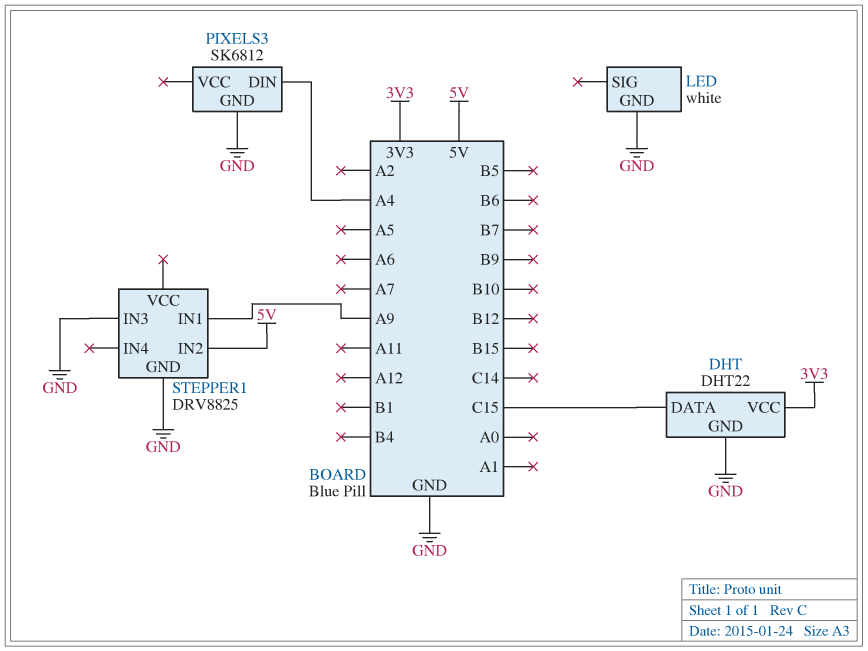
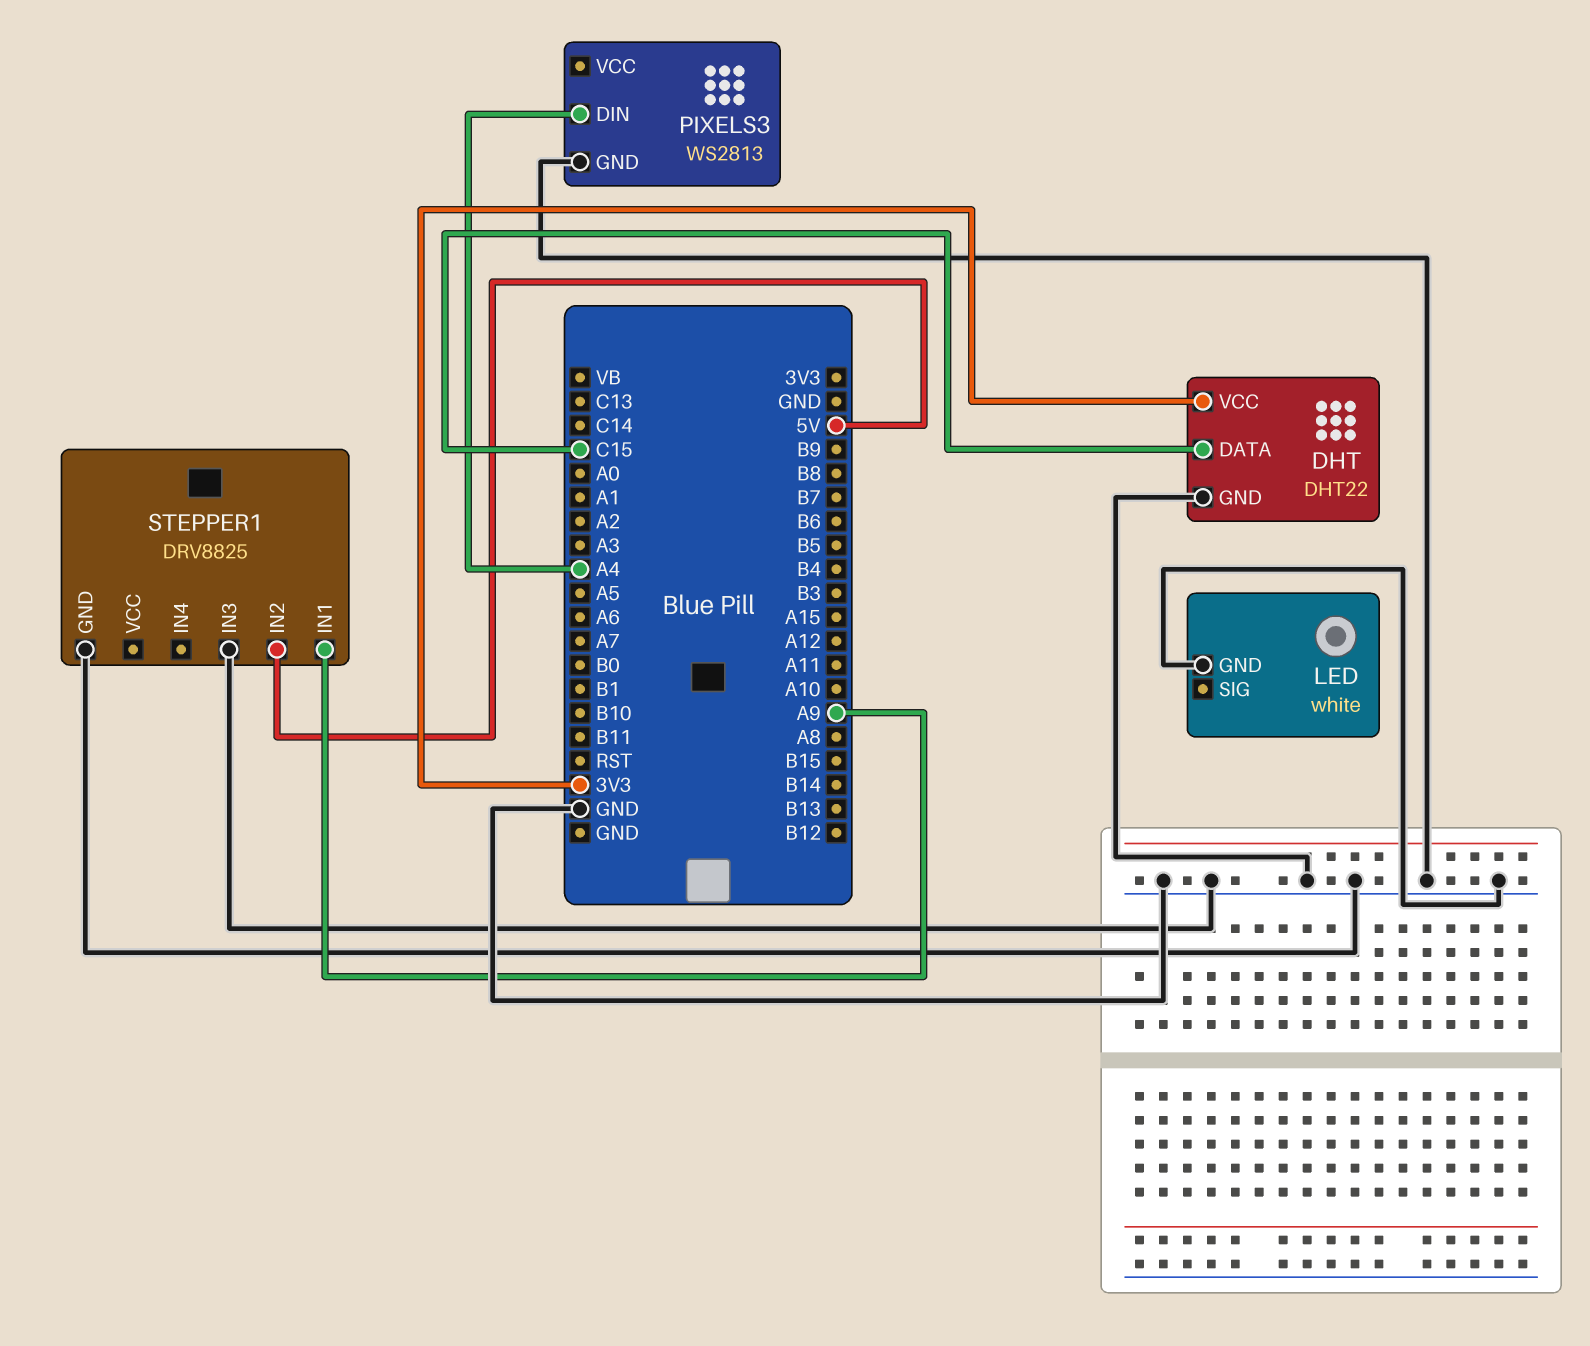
PIXELS3: SK6812 -> WS2813

